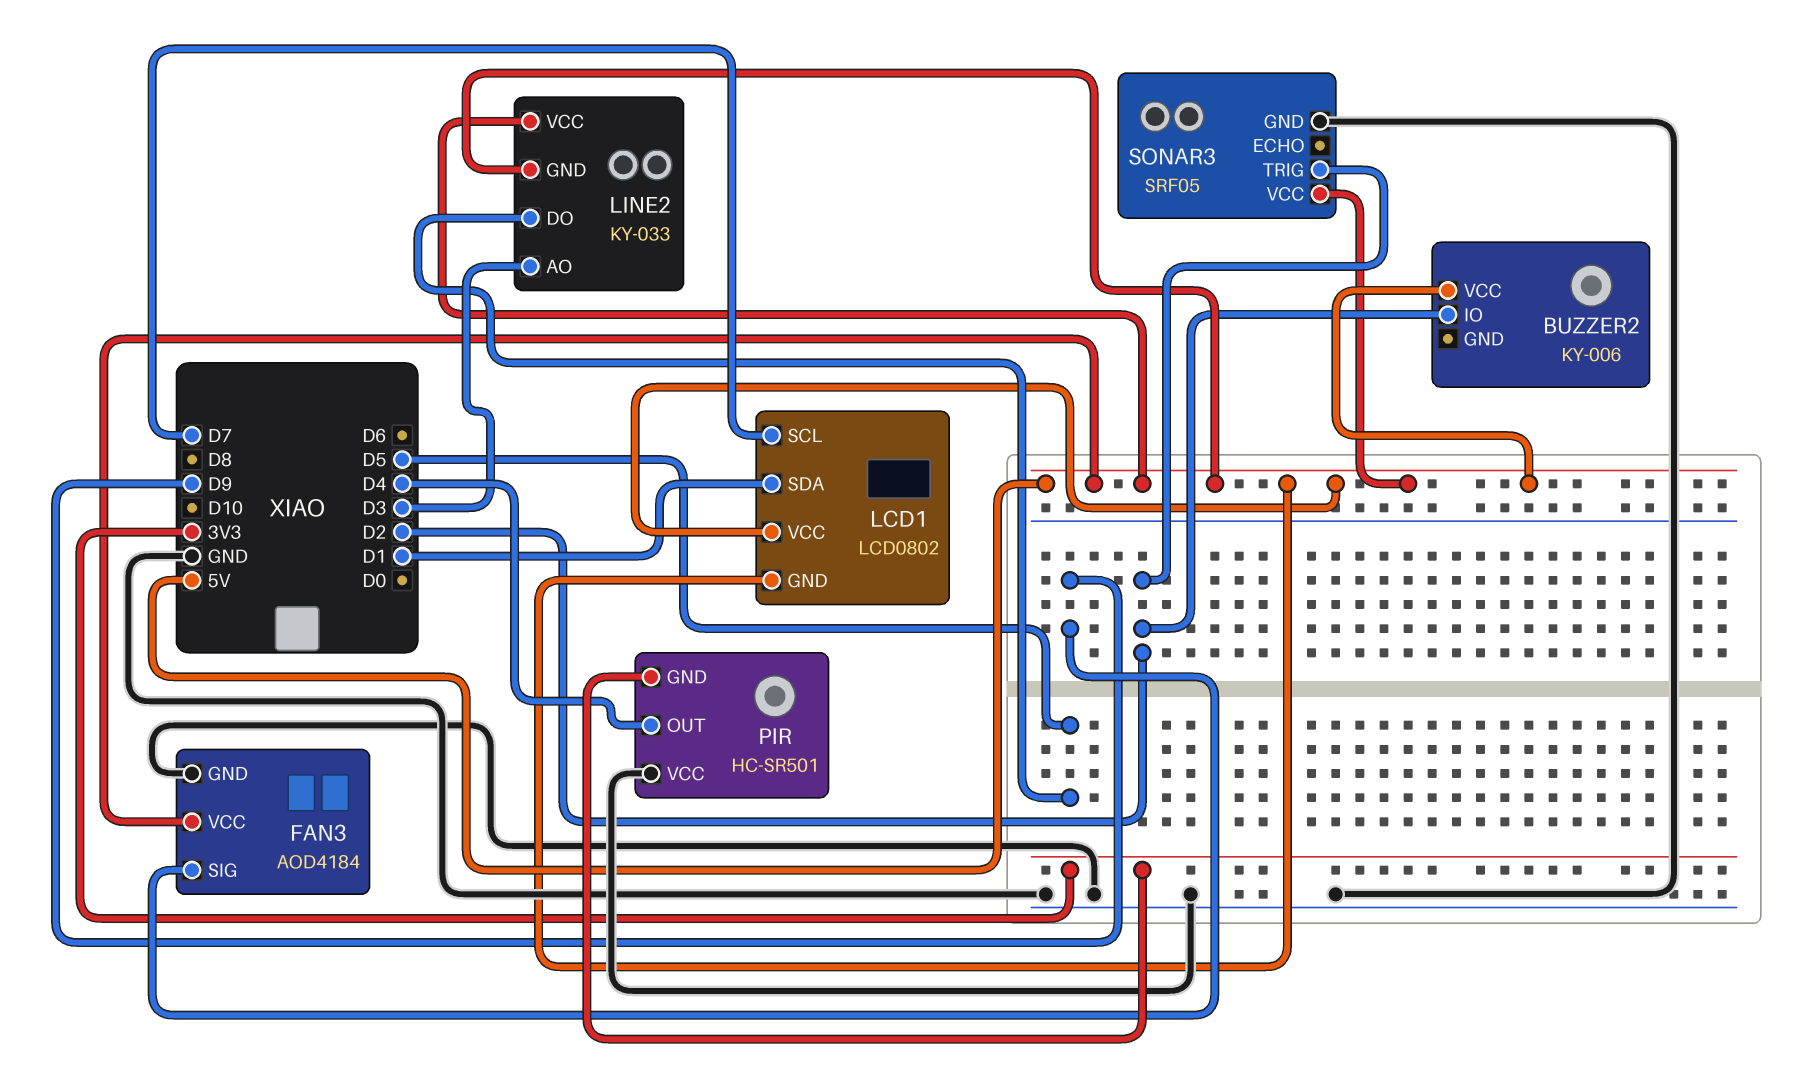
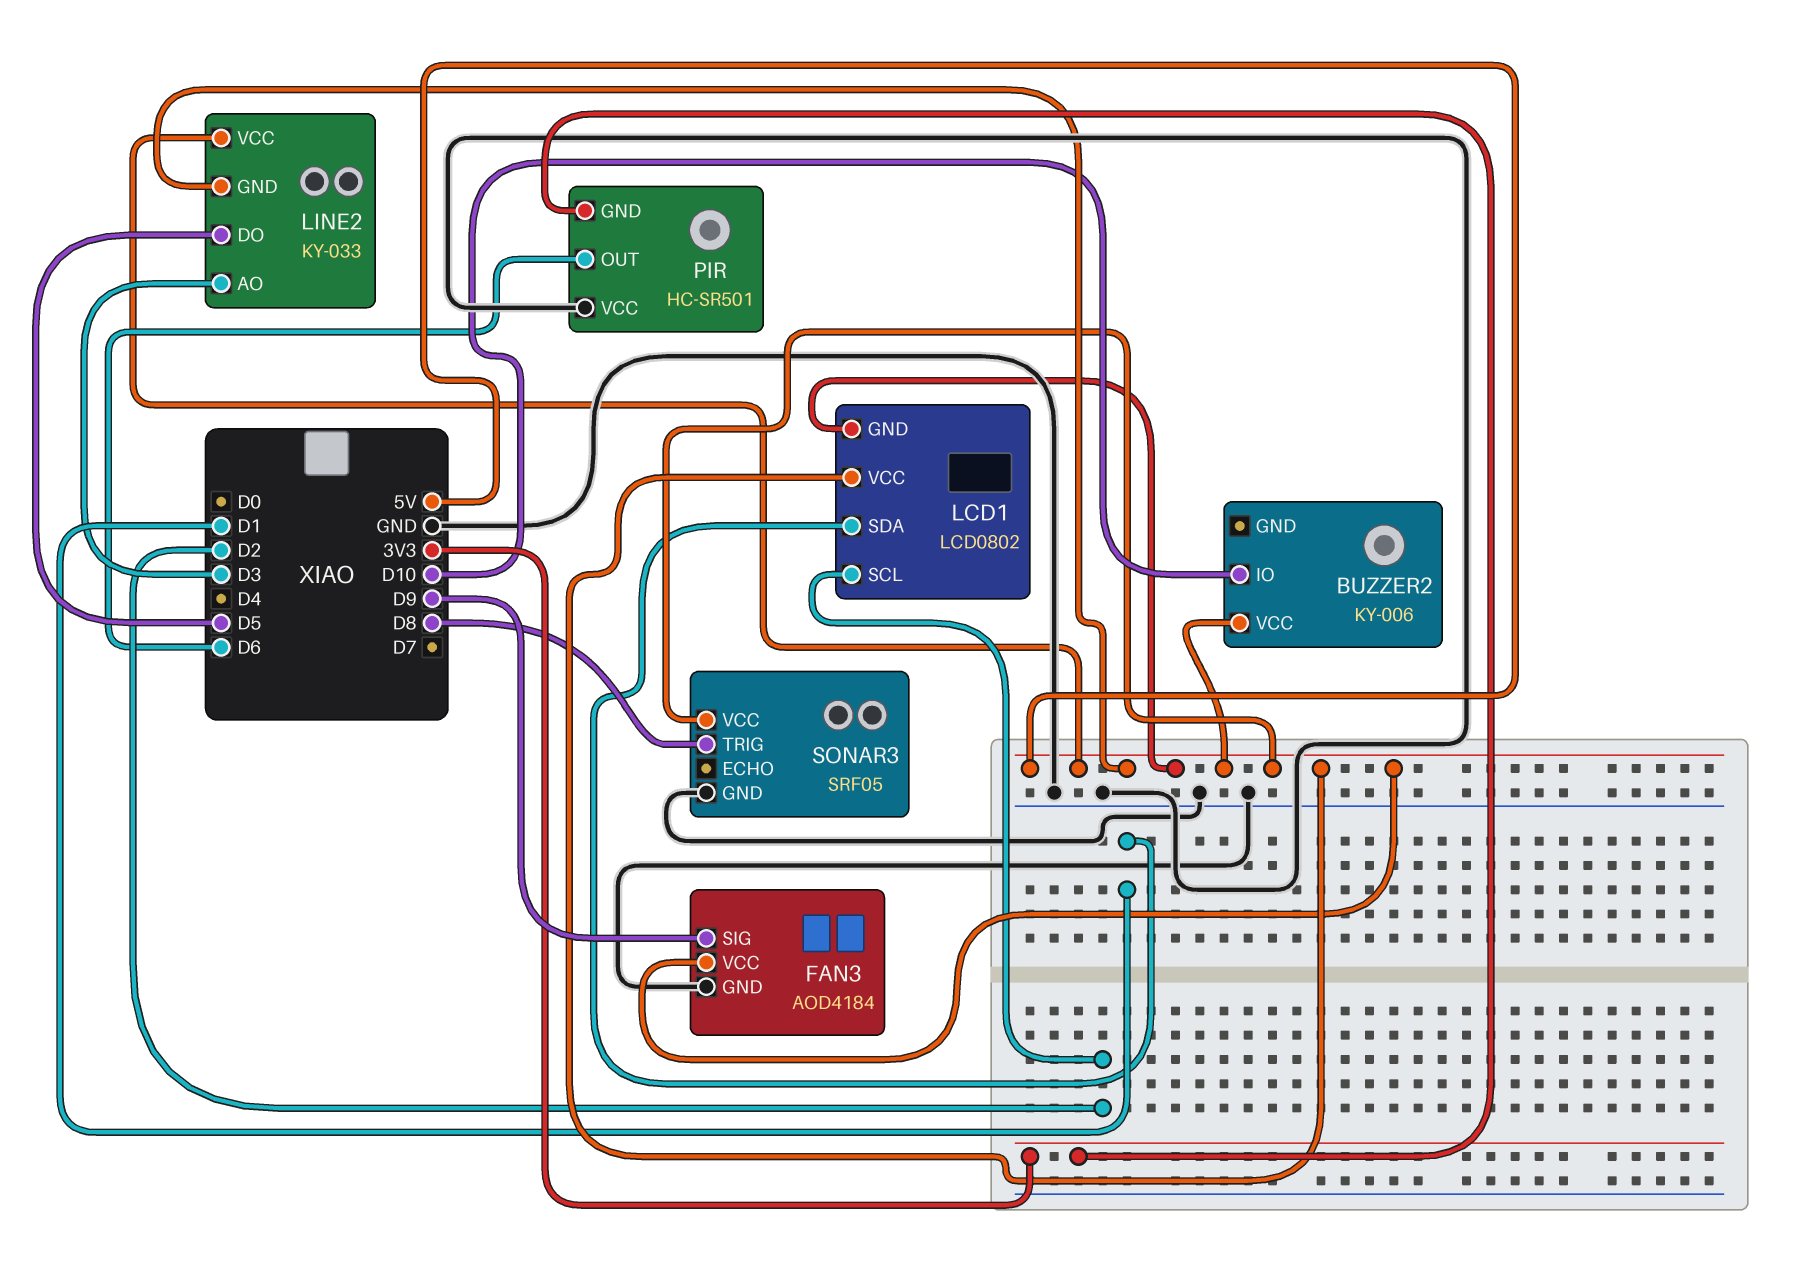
BUZZER2 pin IO: D2 -> D10
LCD1 pin SCL: D7 -> D2
PIR pin OUT: D4 -> D6
SONAR3 pin TRIG: D2 -> D8

